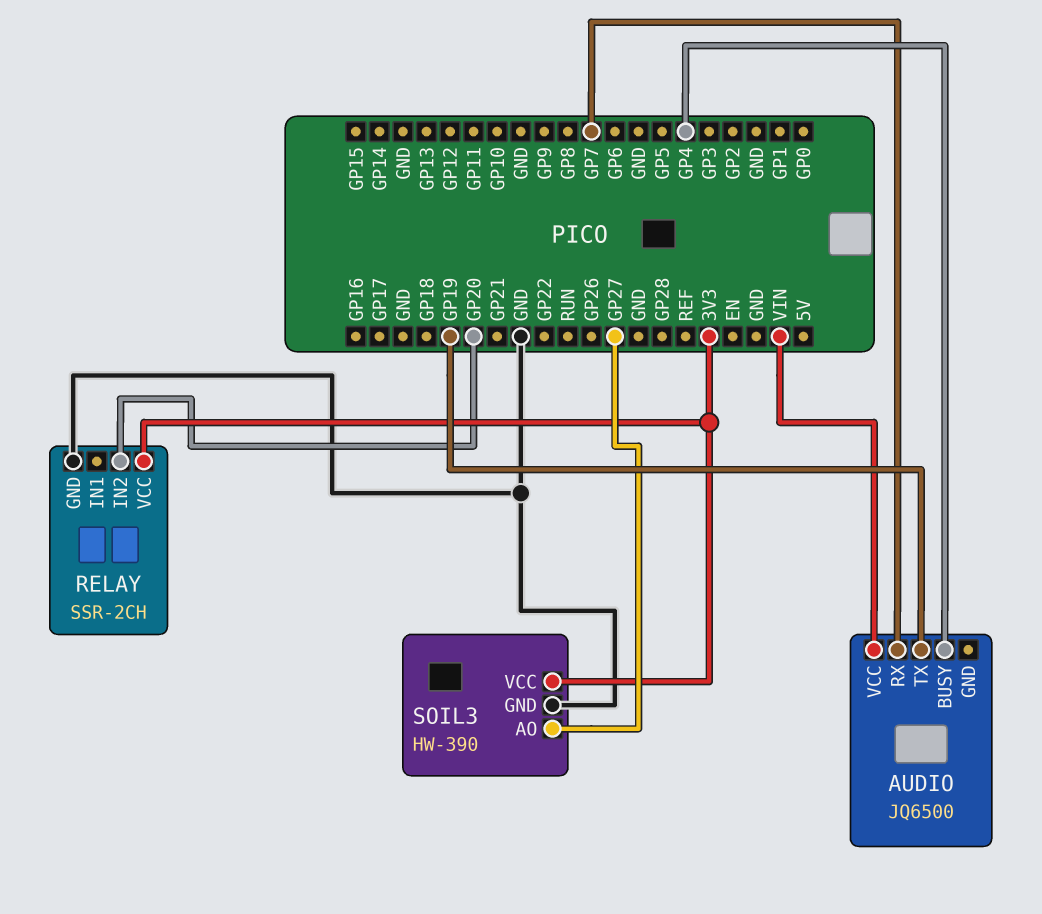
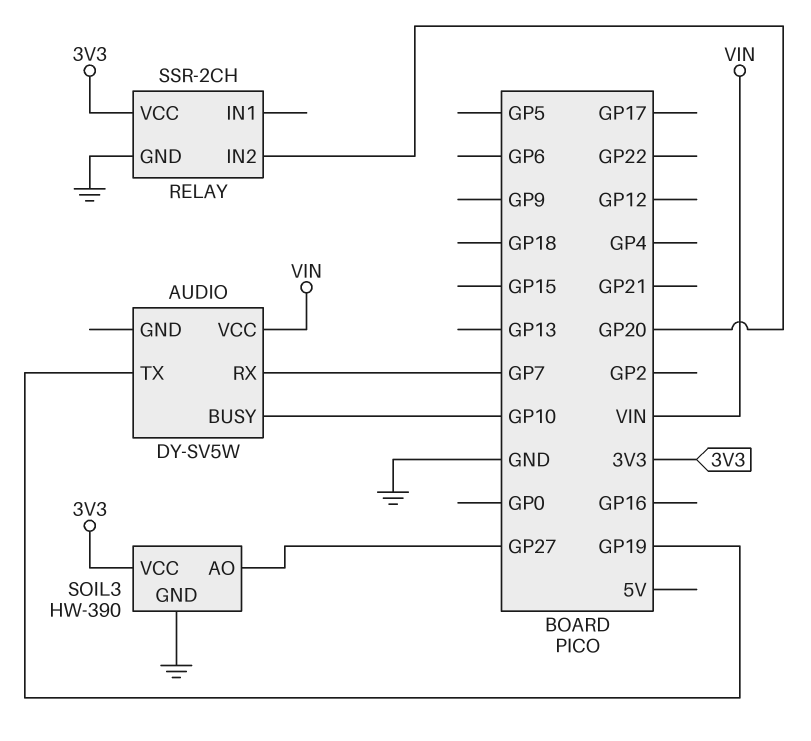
AUDIO: JQ6500 -> DY-SV5W
AUDIO pin BUSY: GP4 -> GP10

